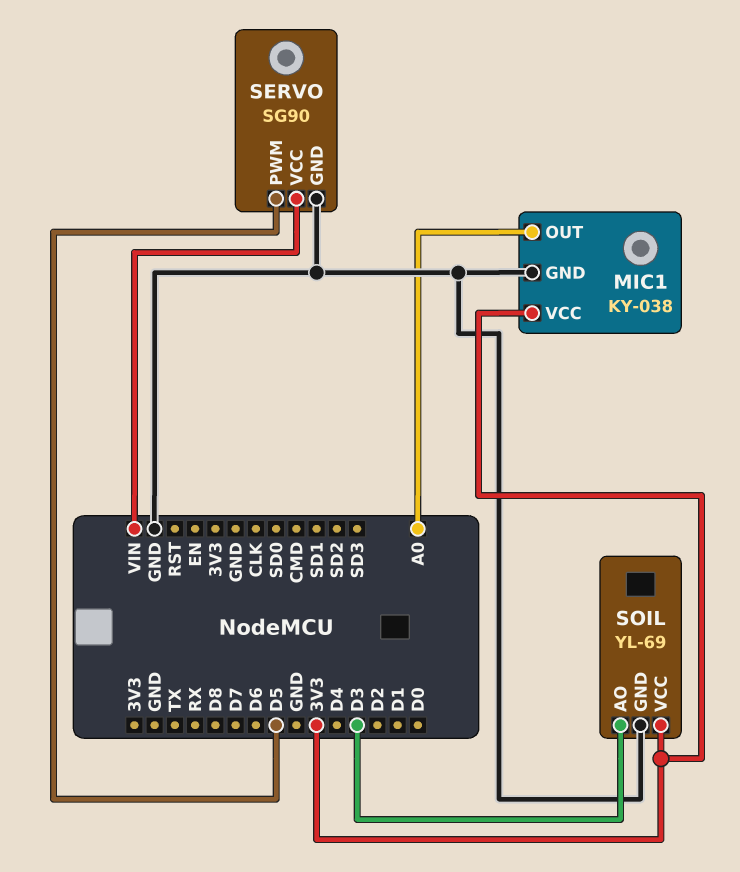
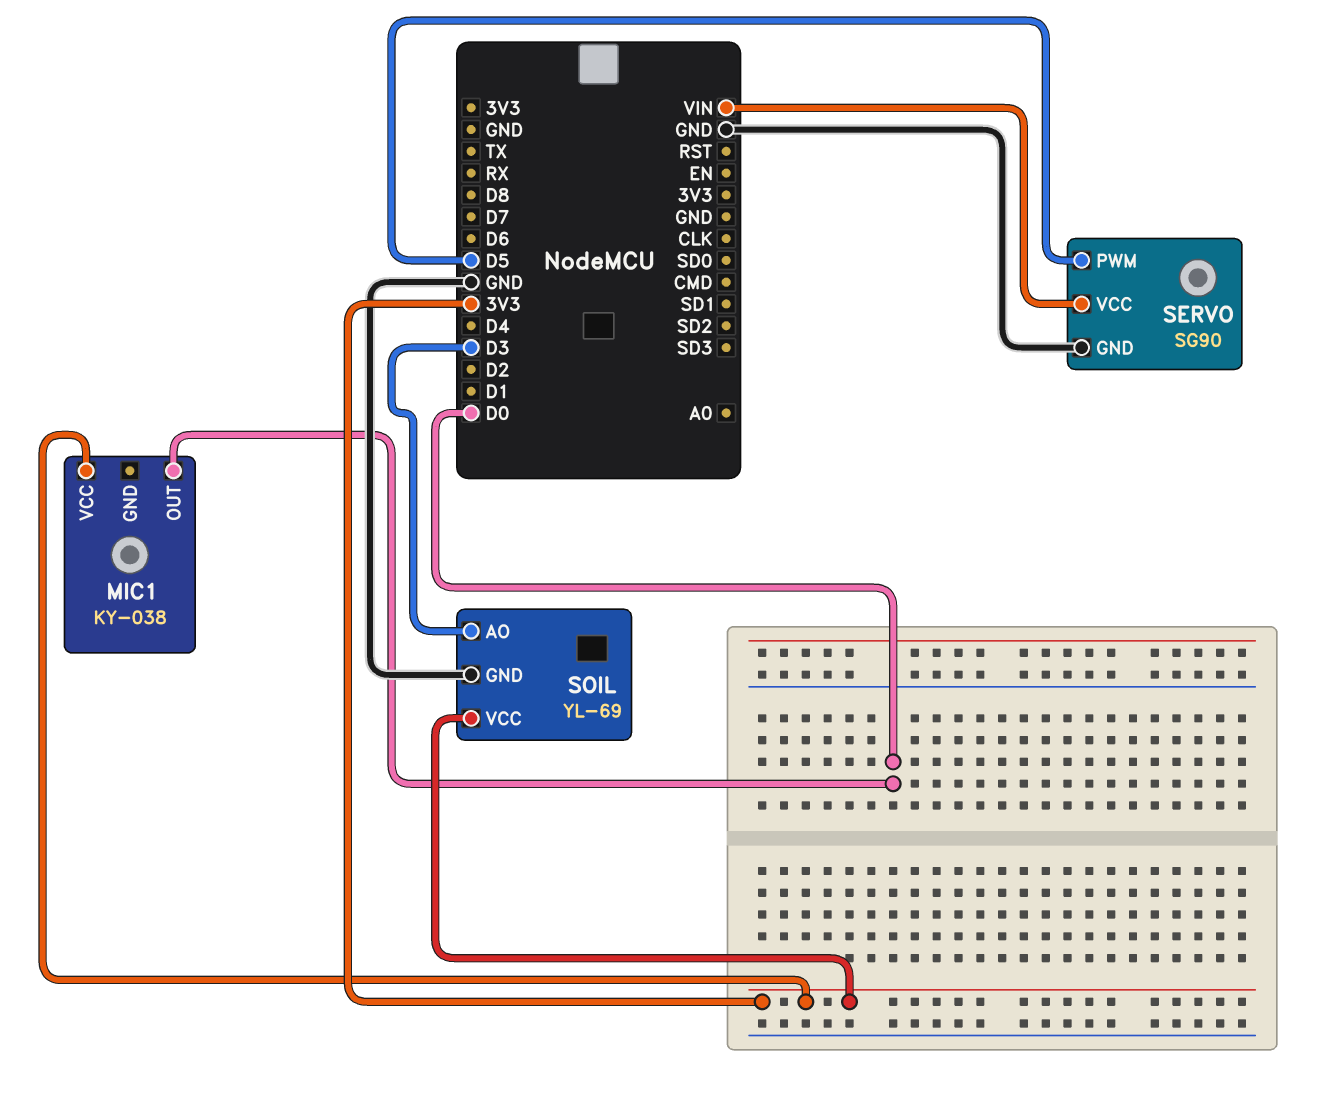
MIC1 pin GND: GND -> none
MIC1 pin OUT: A0 -> D0

